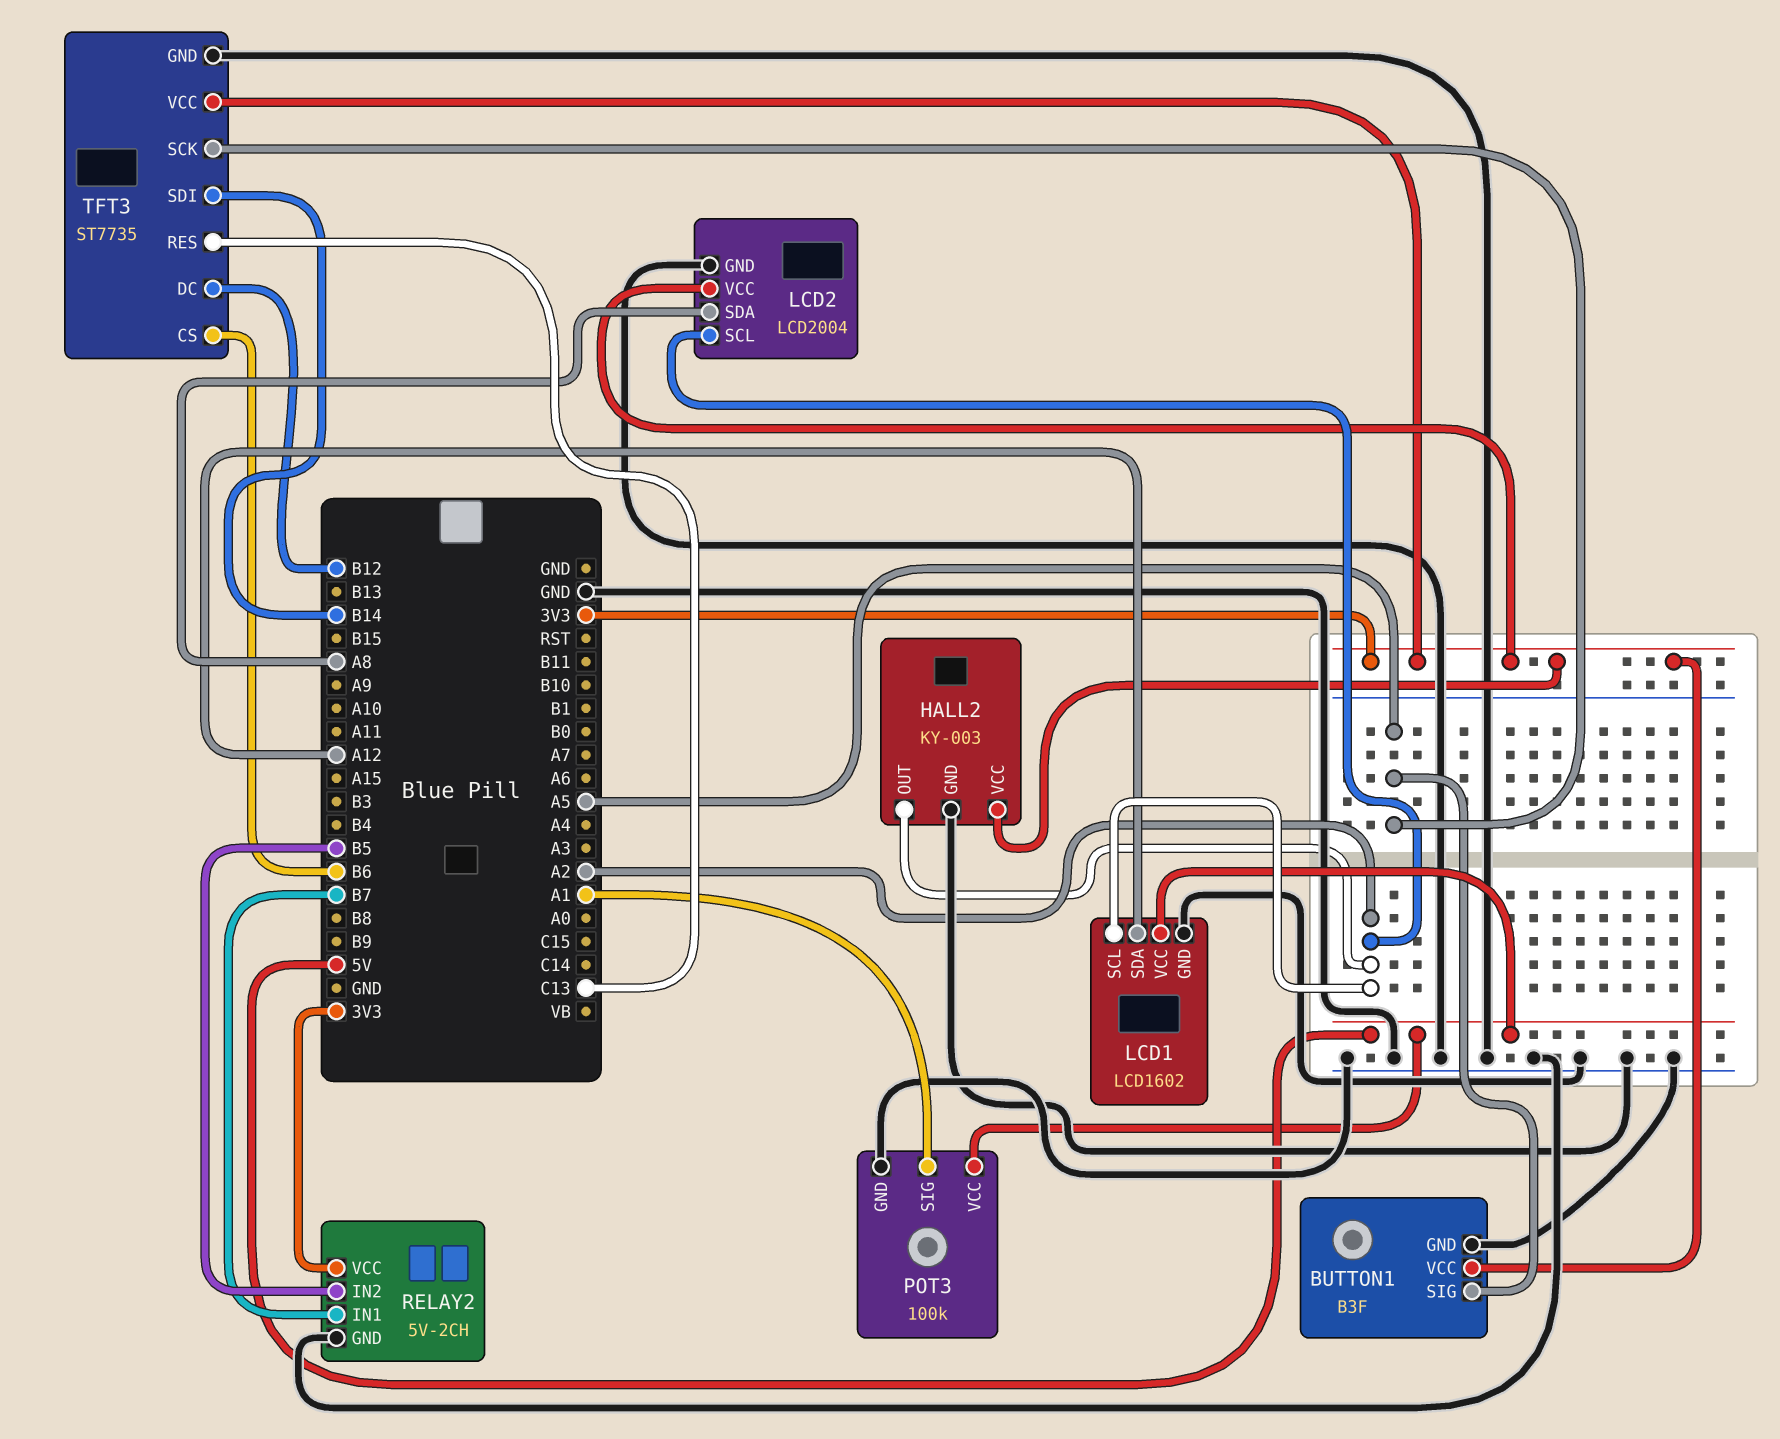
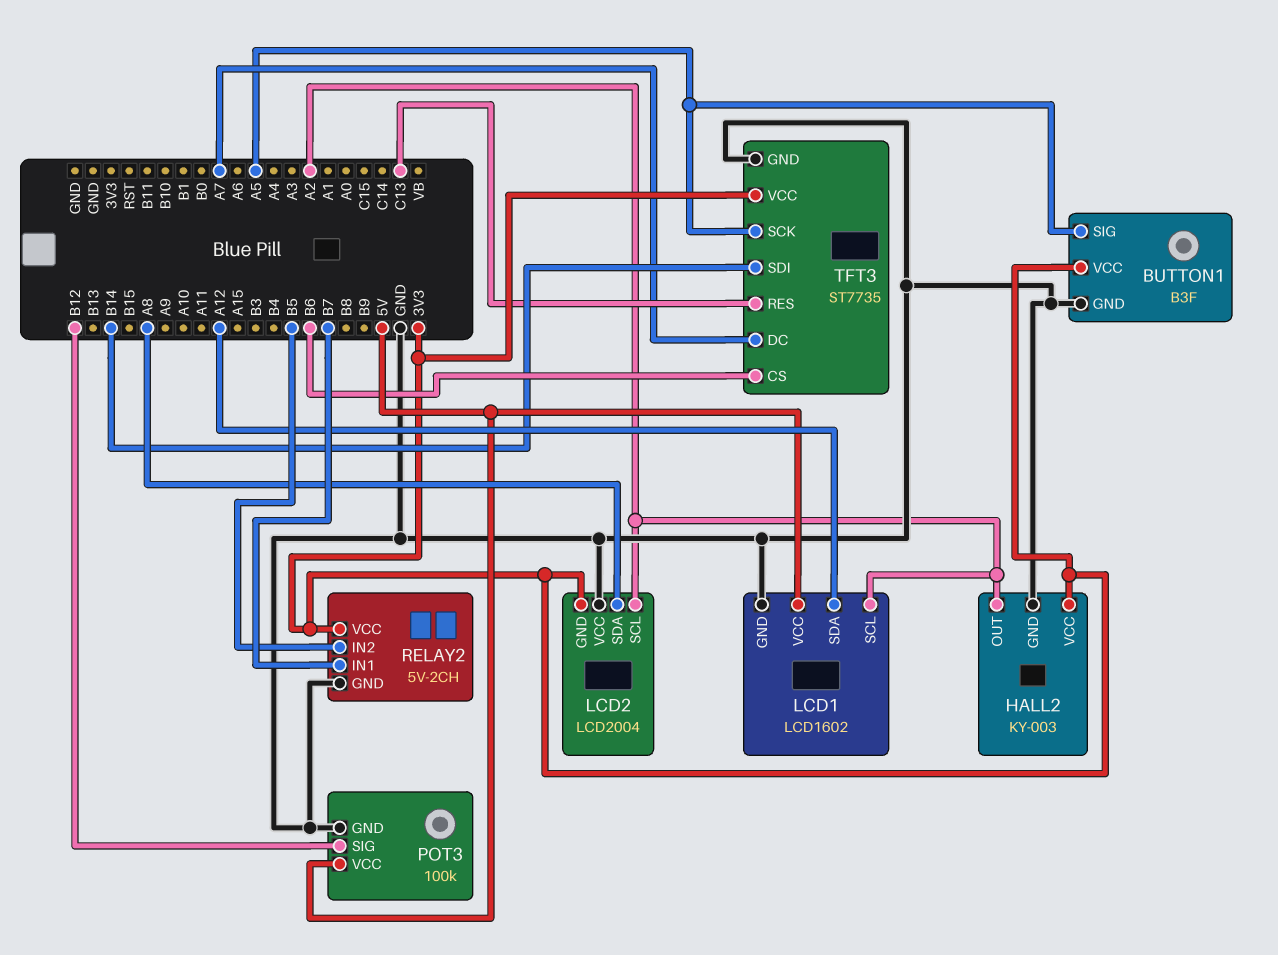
LCD2 pin GND: GND -> 3V3
LCD2 pin VCC: 3V3 -> GND
POT3 pin SIG: A1 -> B12
TFT3 pin DC: B12 -> A7

